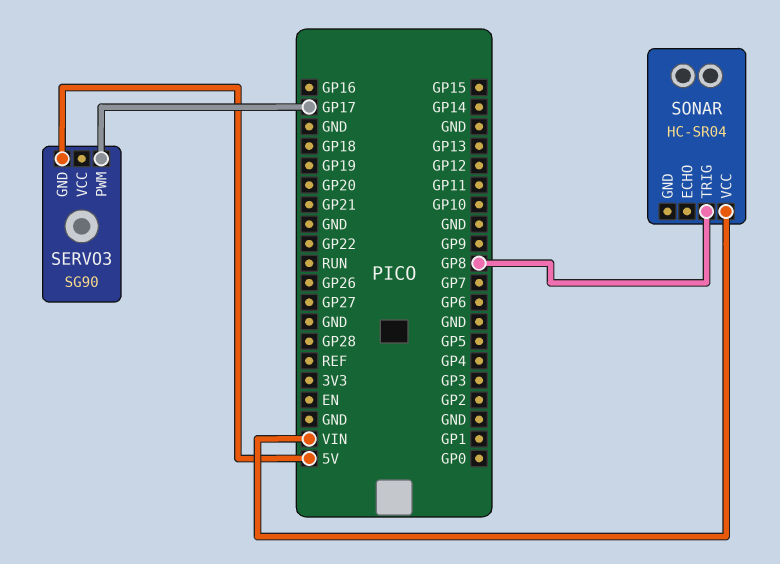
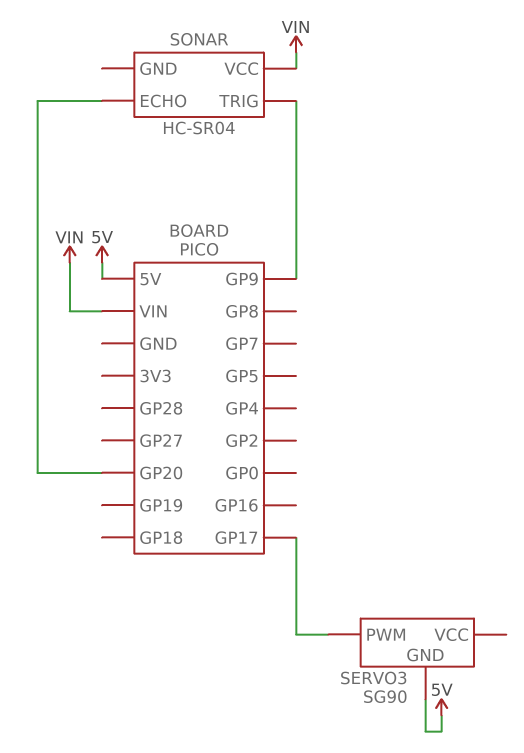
SONAR pin ECHO: none -> GP20
SONAR pin TRIG: GP8 -> GP9

